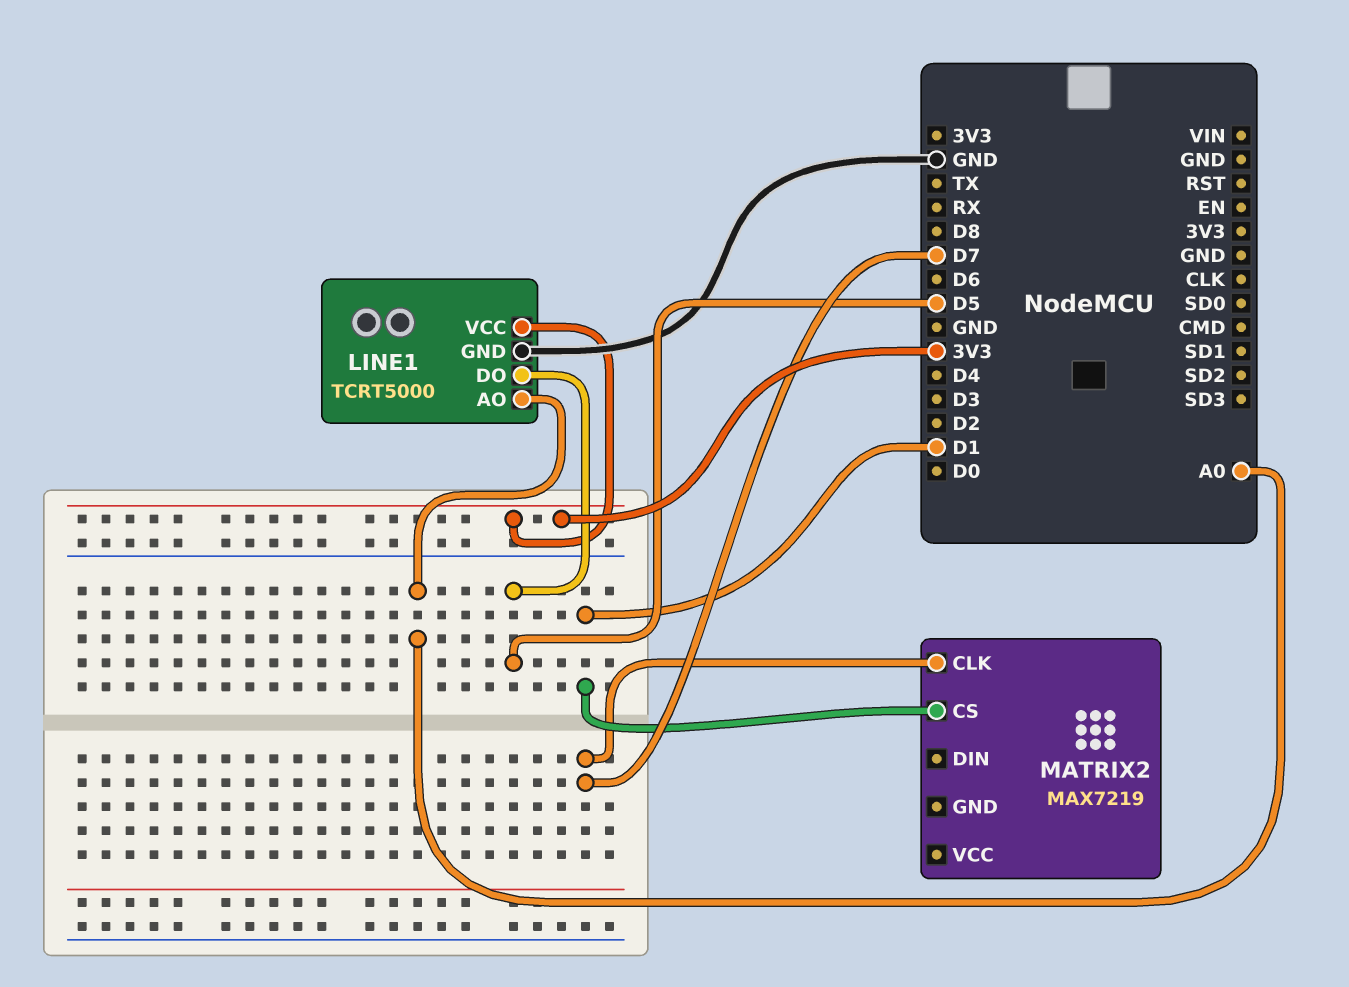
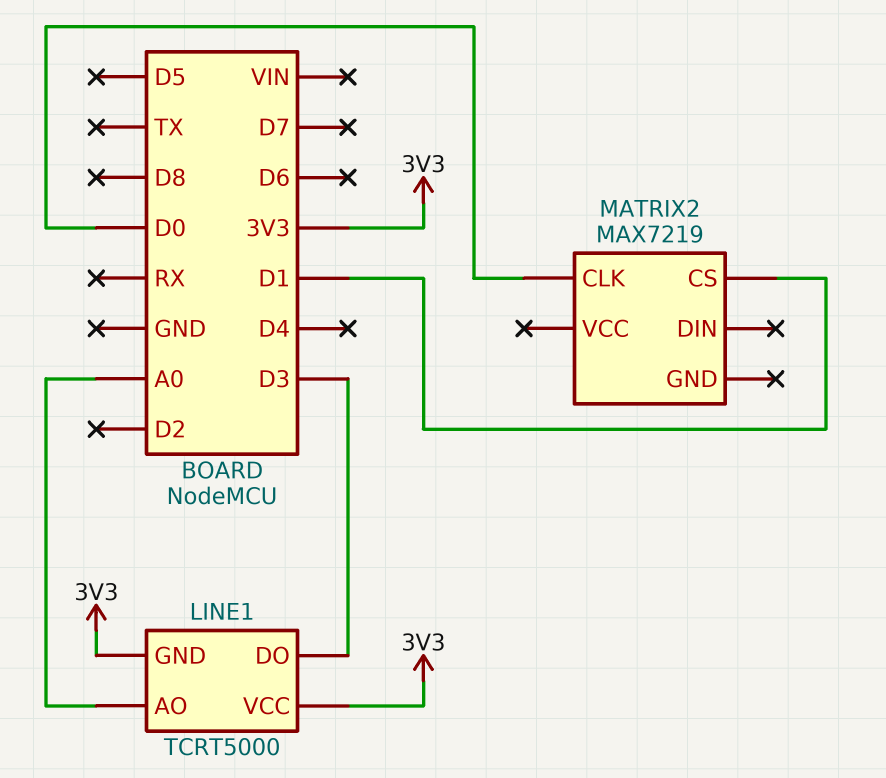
LINE1 pin DO: D5 -> D3
LINE1 pin GND: GND -> 3V3
MATRIX2 pin CLK: D7 -> D0

